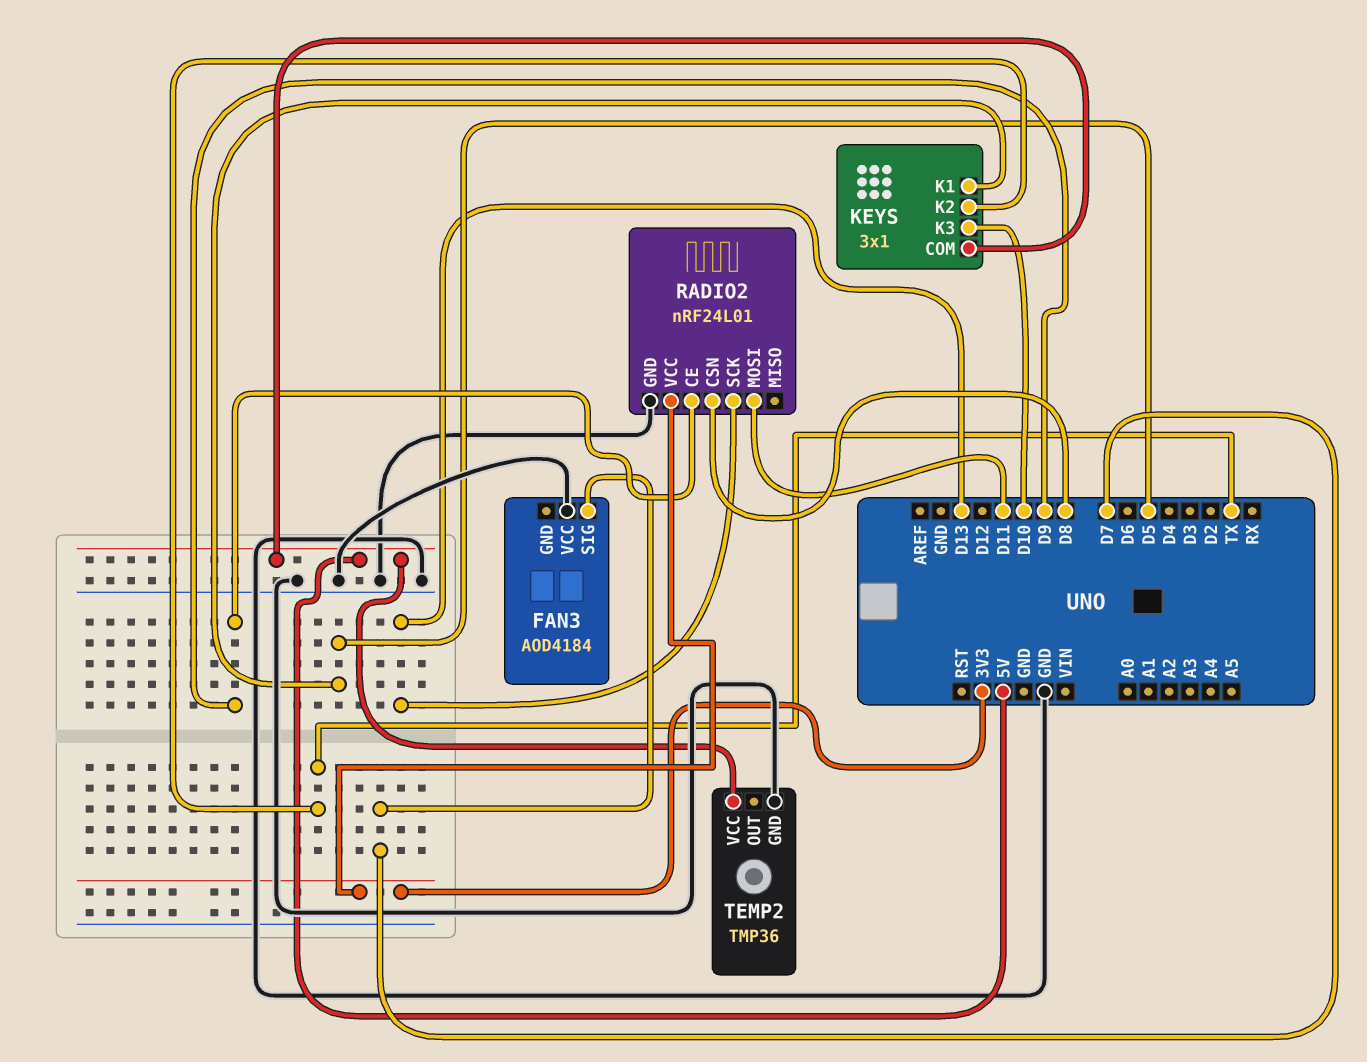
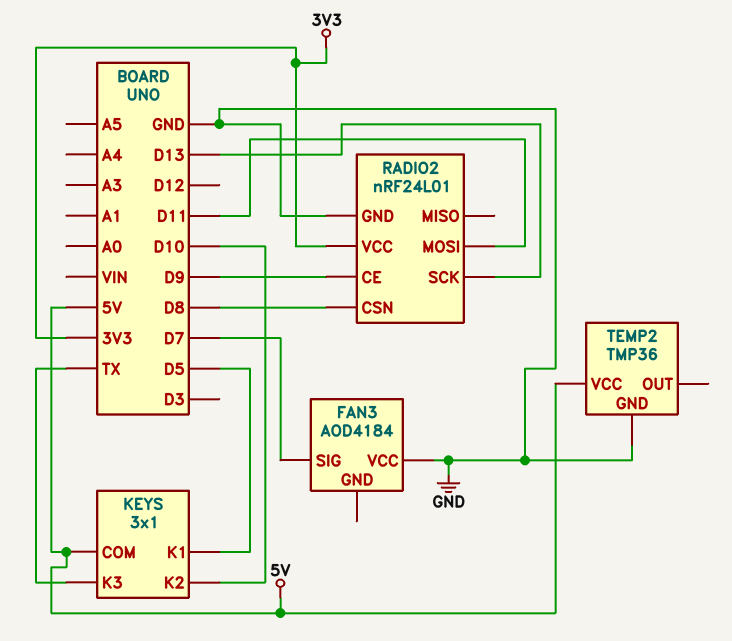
KEYS pin K2: TX -> D10
KEYS pin K3: D10 -> TX

